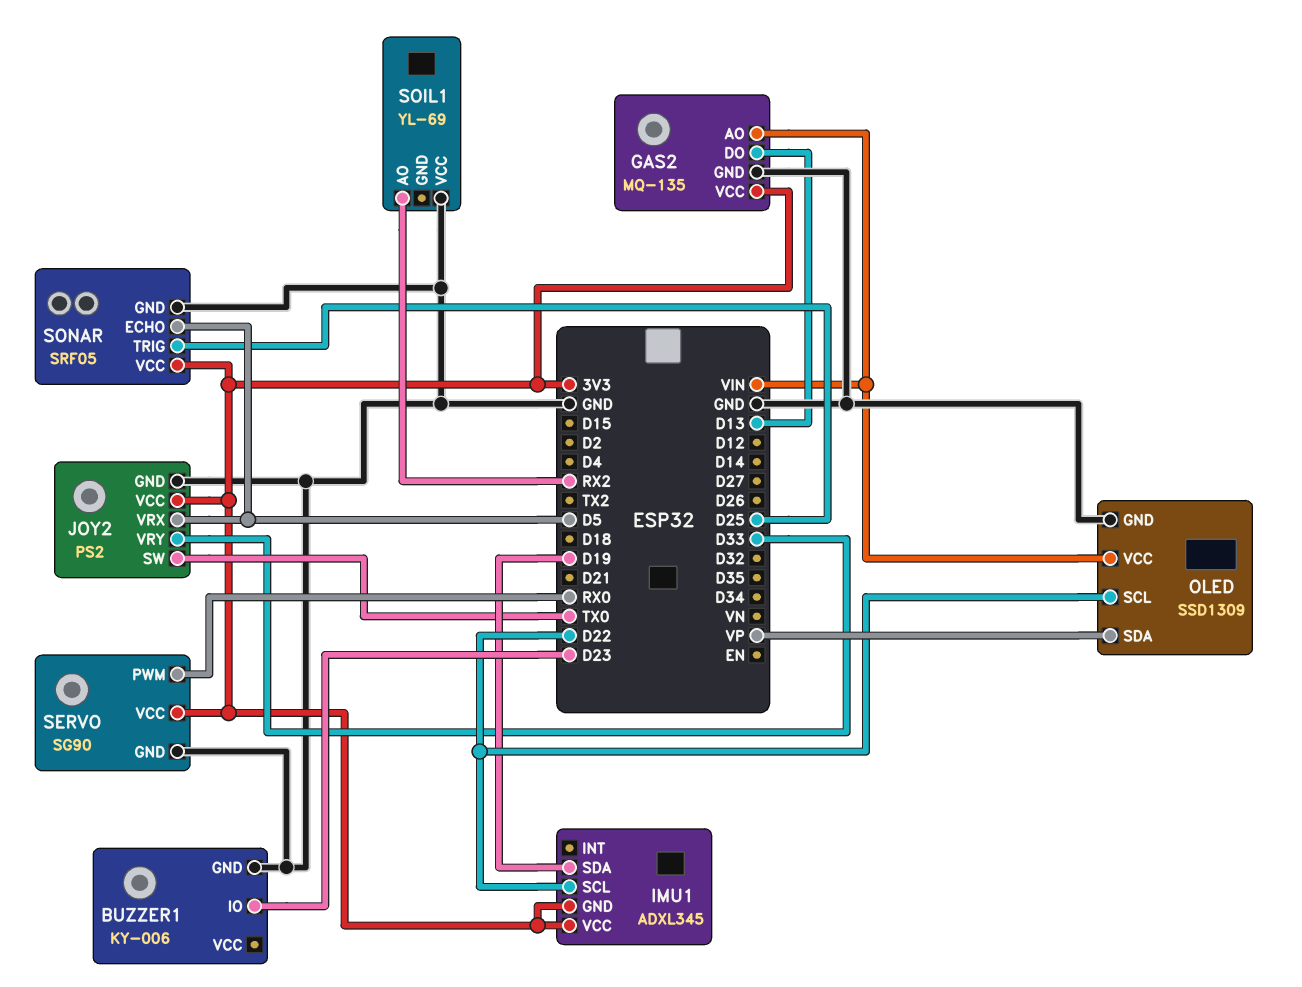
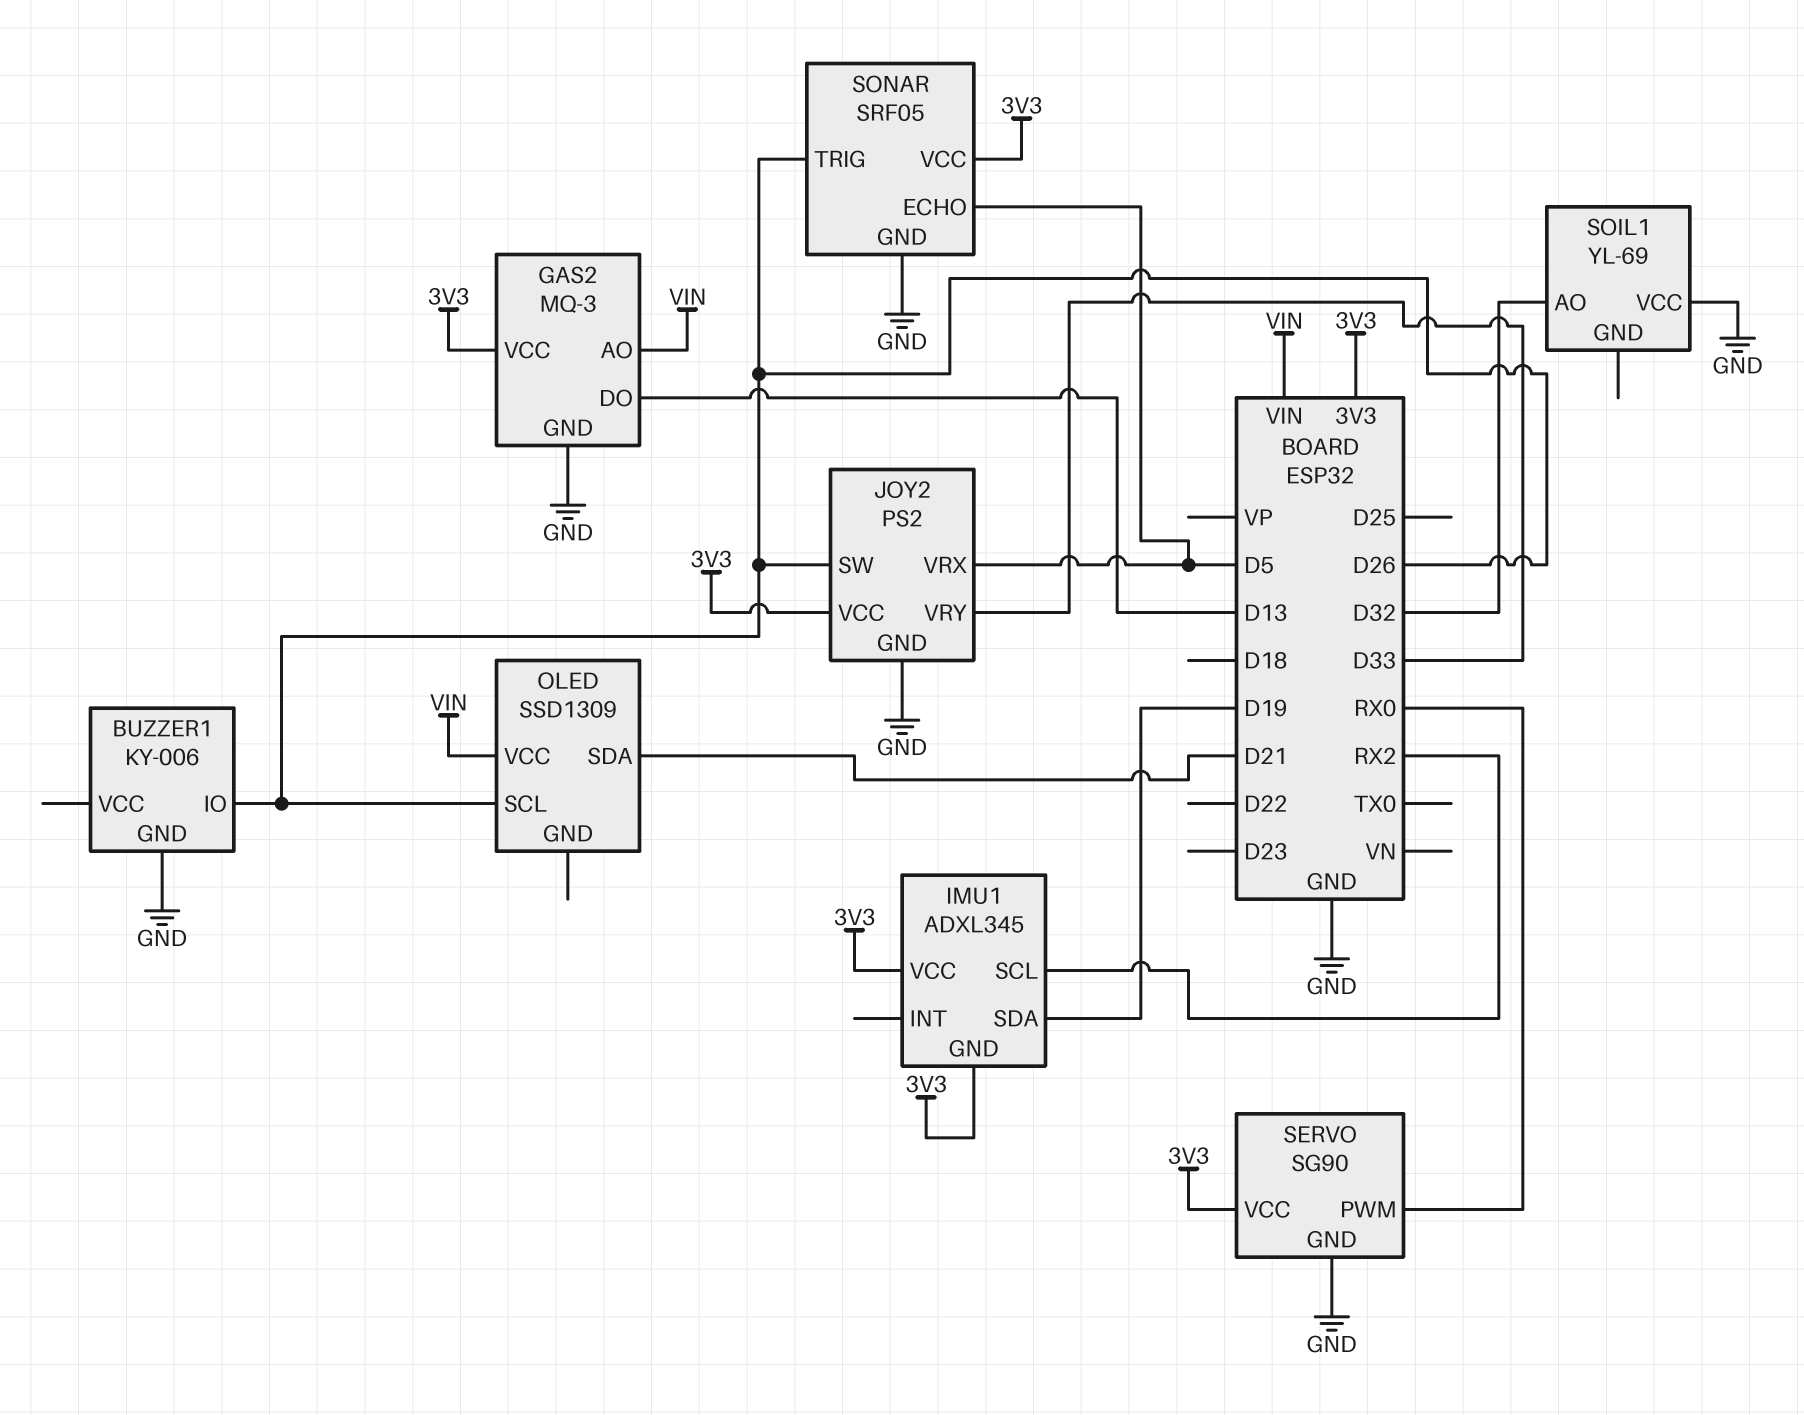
BUZZER1 pin IO: D23 -> D26
GAS2: MQ-135 -> MQ-3
IMU1 pin SCL: D22 -> RX2
JOY2 pin SW: TX0 -> D26
OLED pin GND: GND -> none
OLED pin SCL: D22 -> D26
OLED pin SDA: VP -> D21
SOIL1 pin AO: RX2 -> D32
SONAR pin TRIG: D25 -> D26

